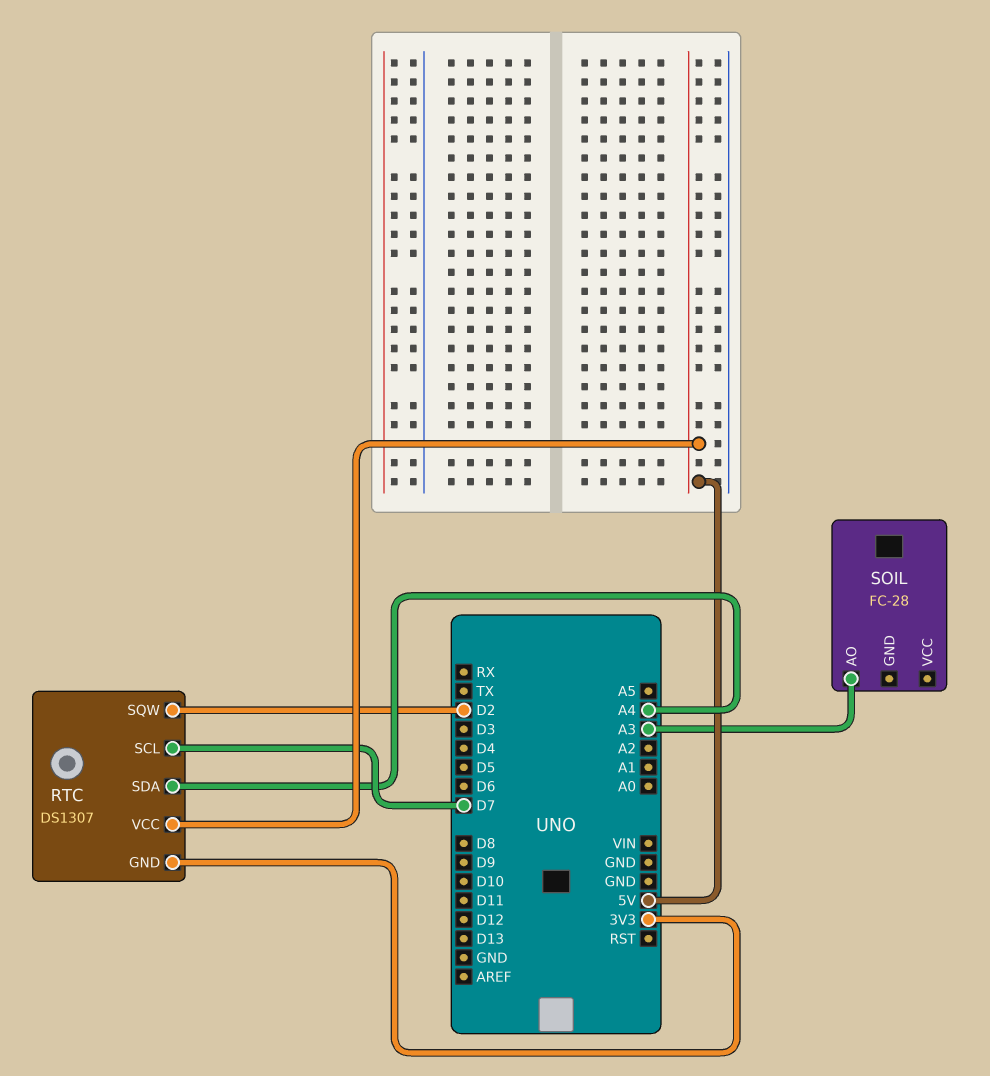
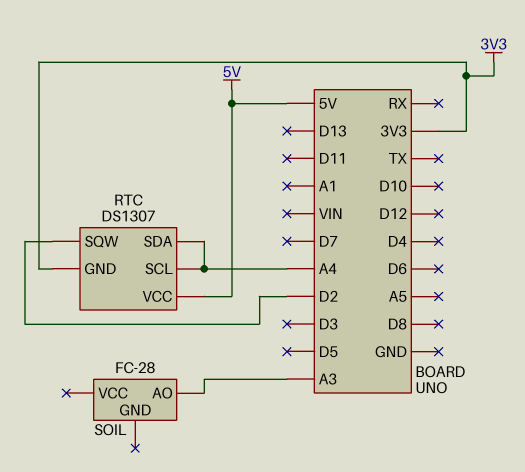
RTC pin SCL: D7 -> A4

